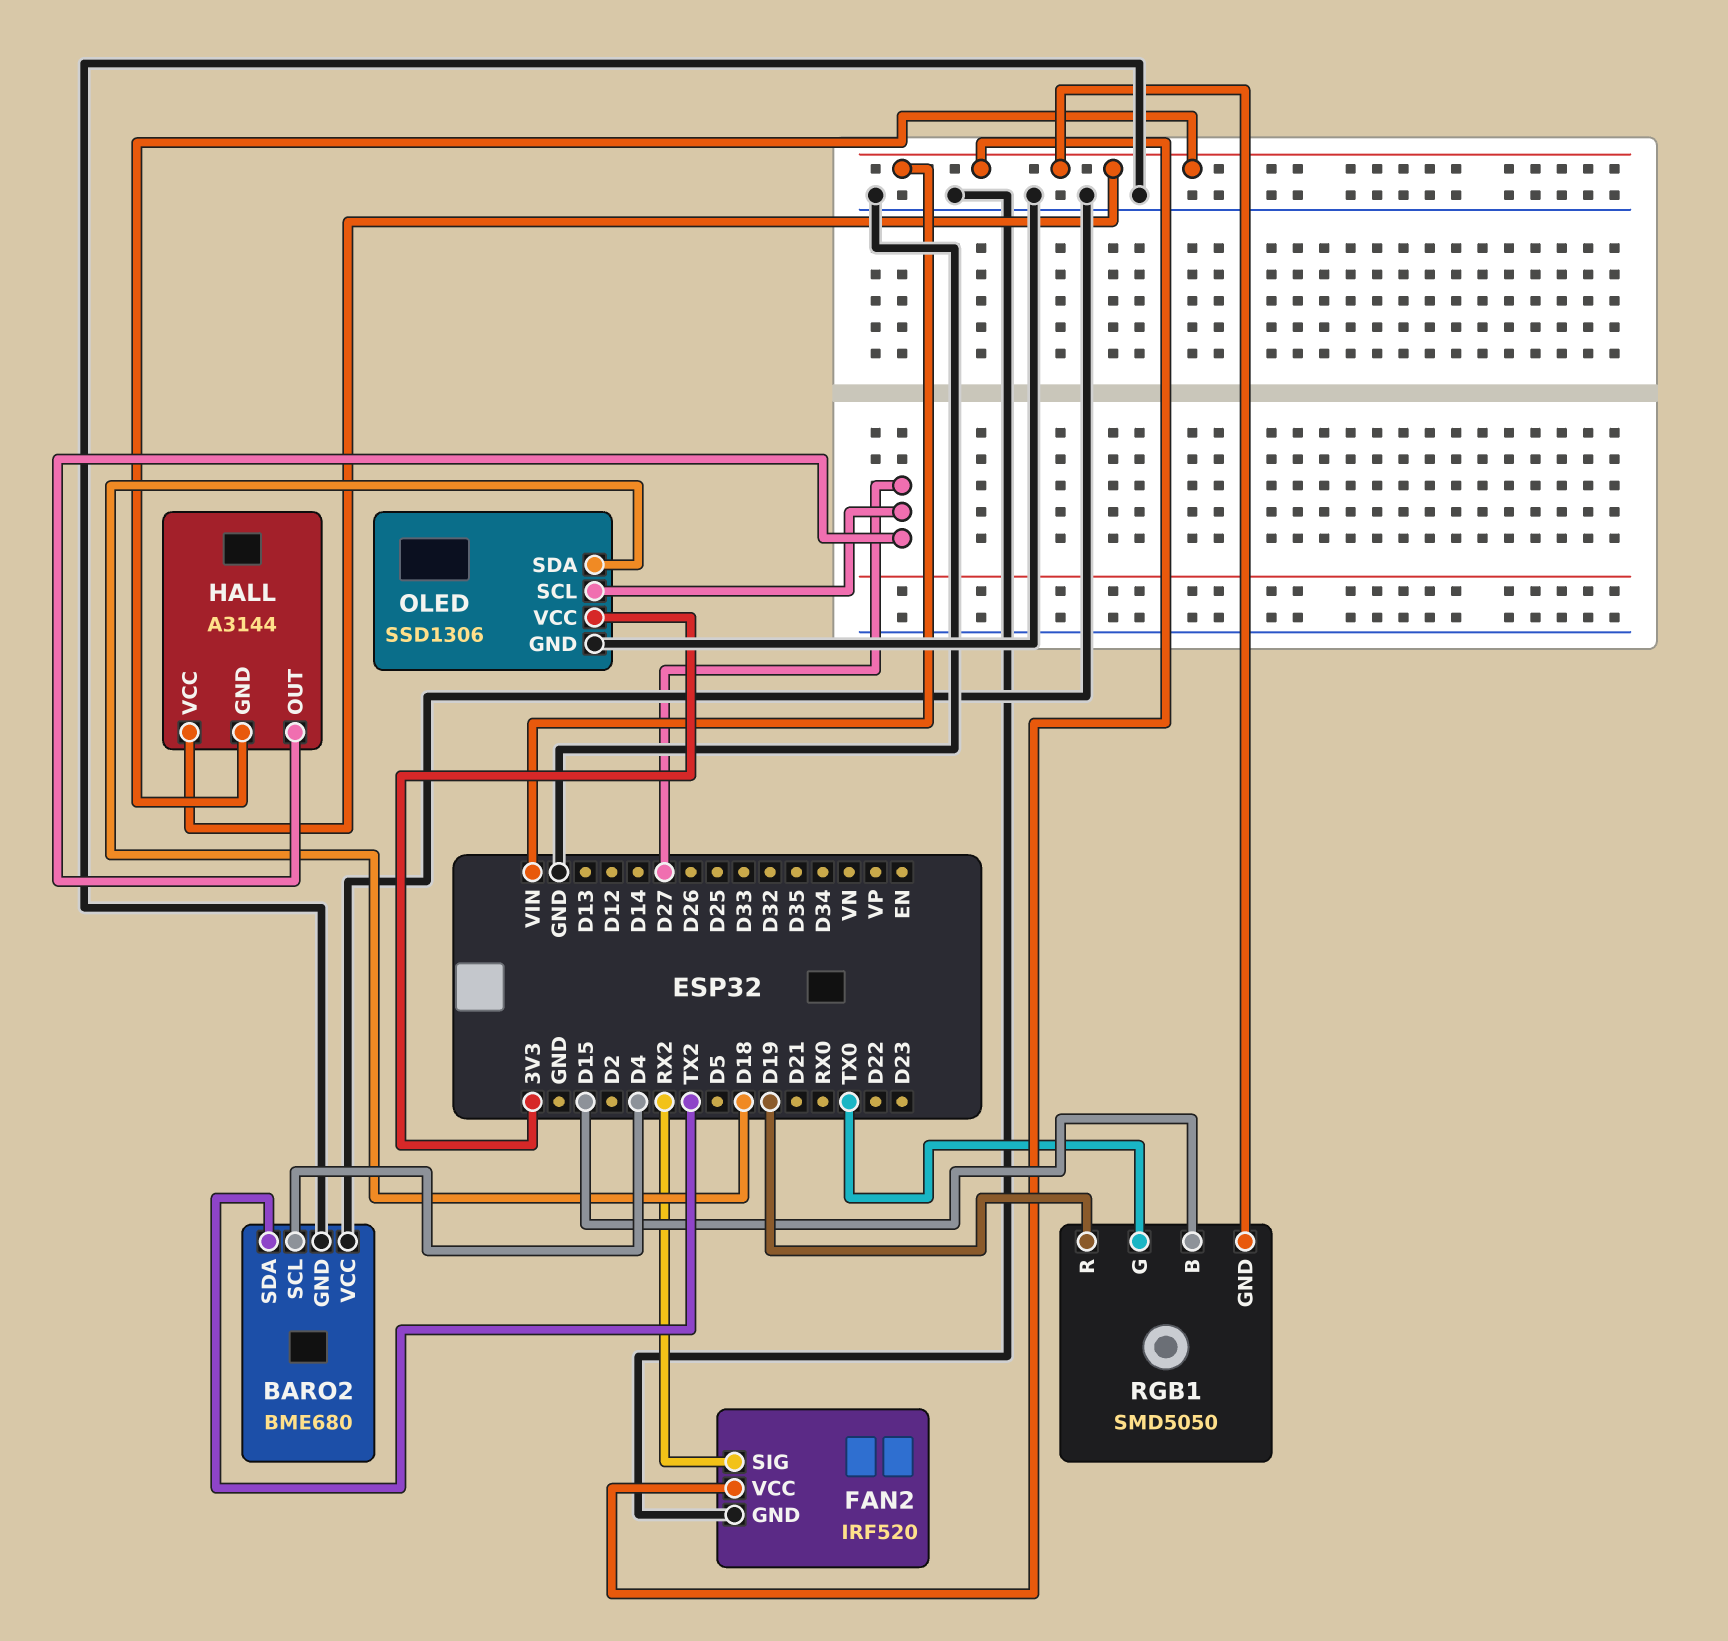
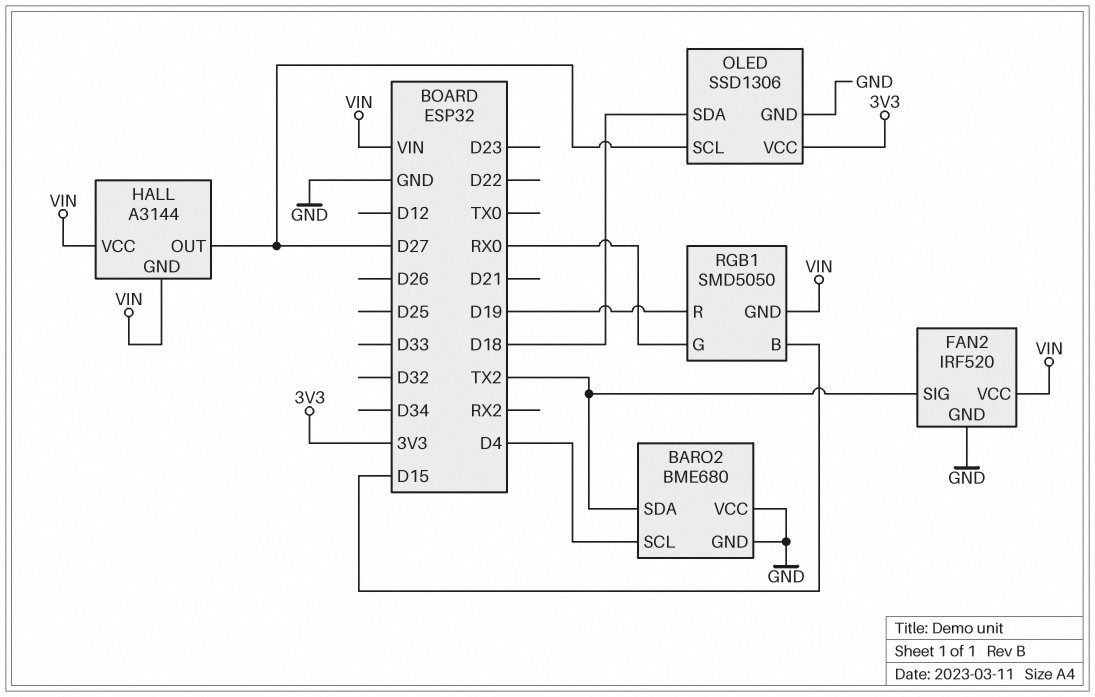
FAN2 pin SIG: RX2 -> TX2
RGB1 pin G: TX0 -> RX0

